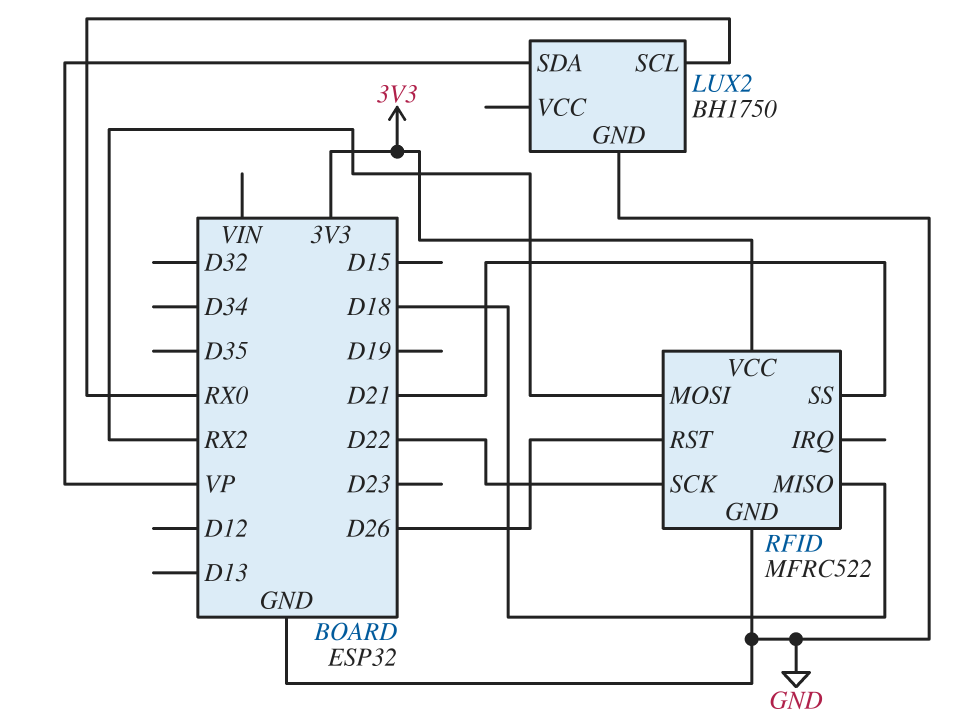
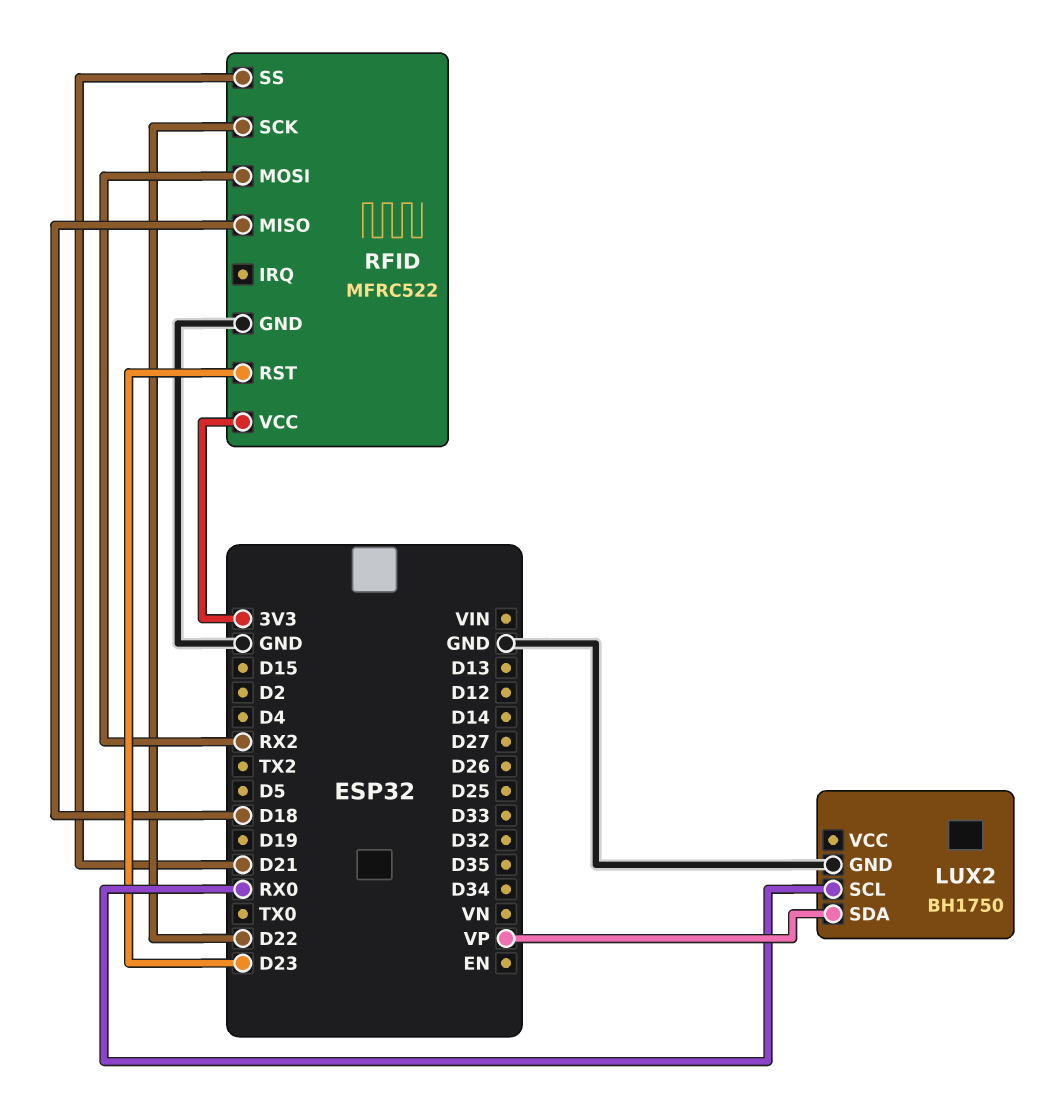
RFID pin RST: D26 -> D23

